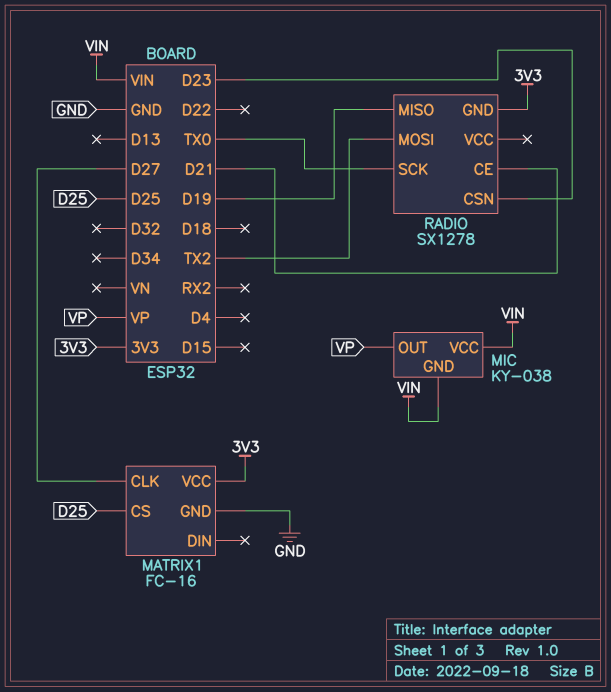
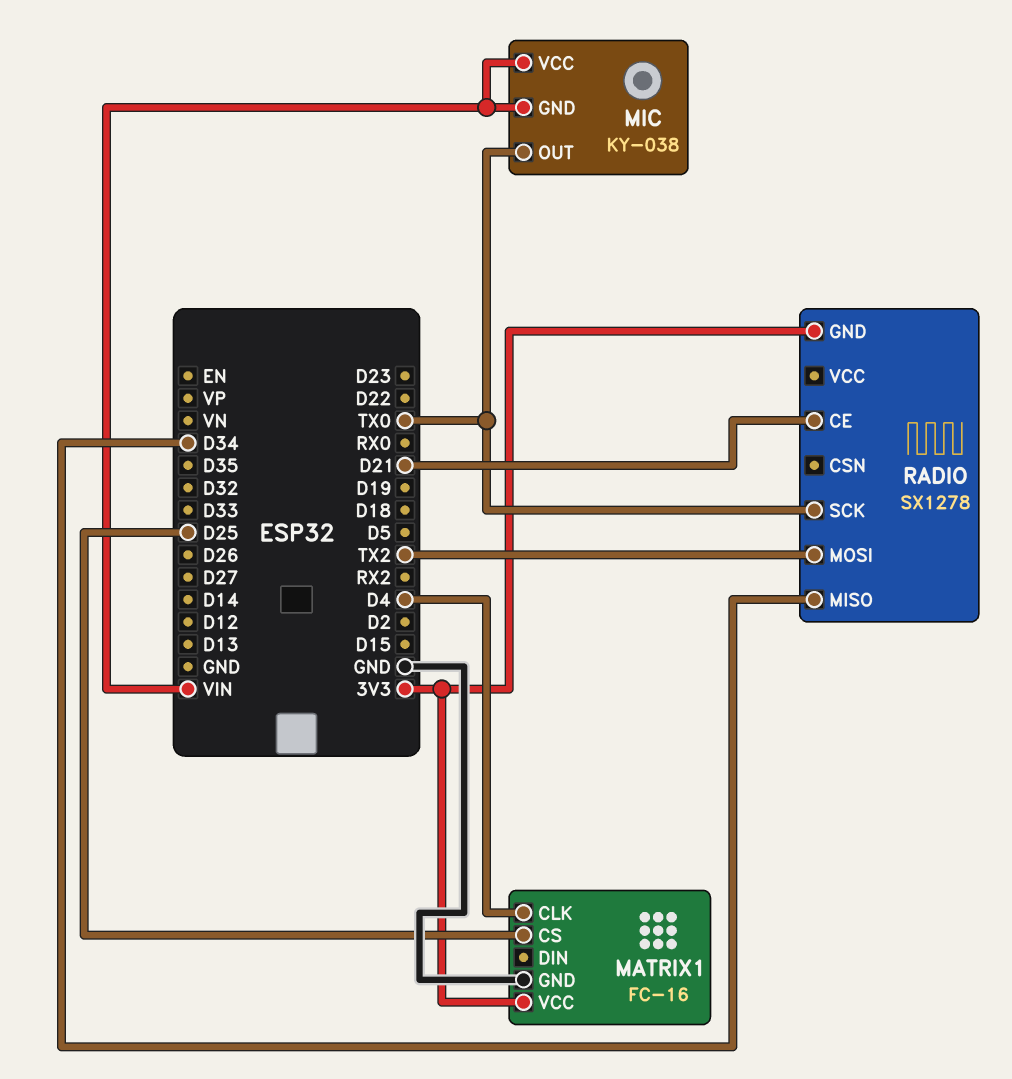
MATRIX1 pin CLK: D27 -> D4
MIC pin OUT: VP -> TX0
RADIO pin CSN: D23 -> none
RADIO pin MISO: D19 -> D34

